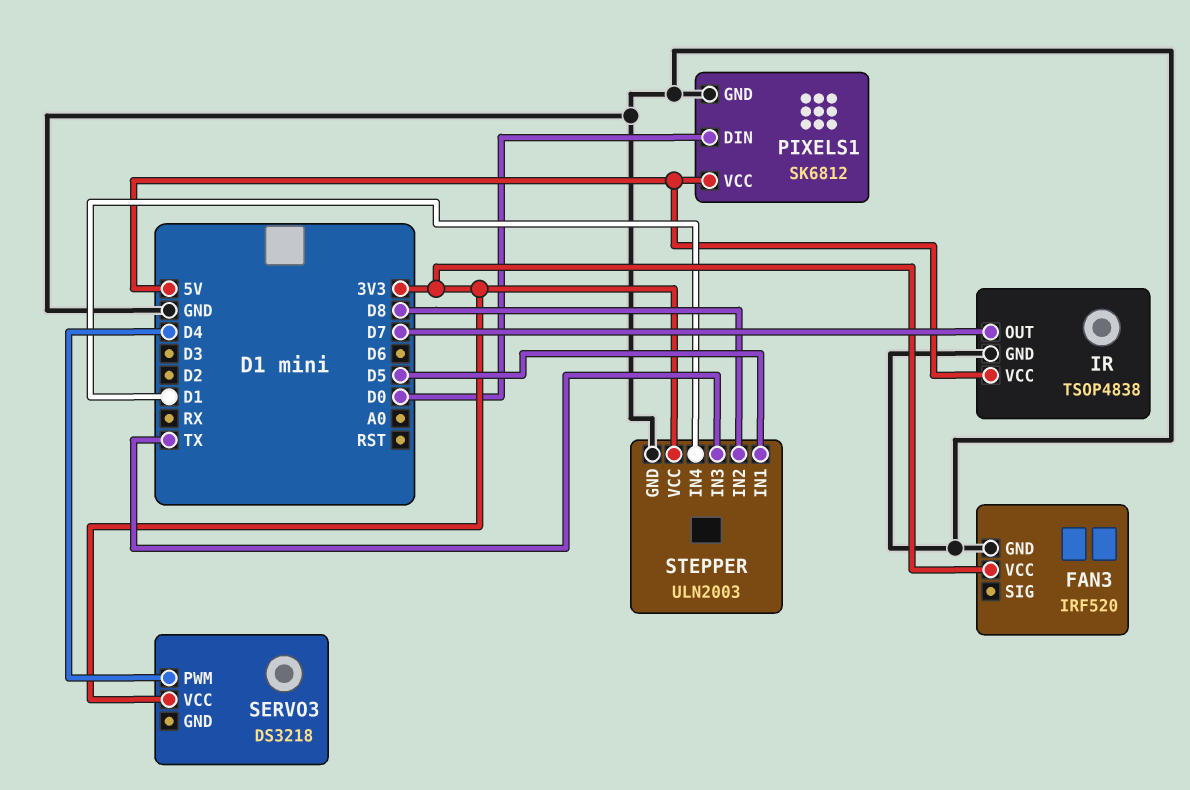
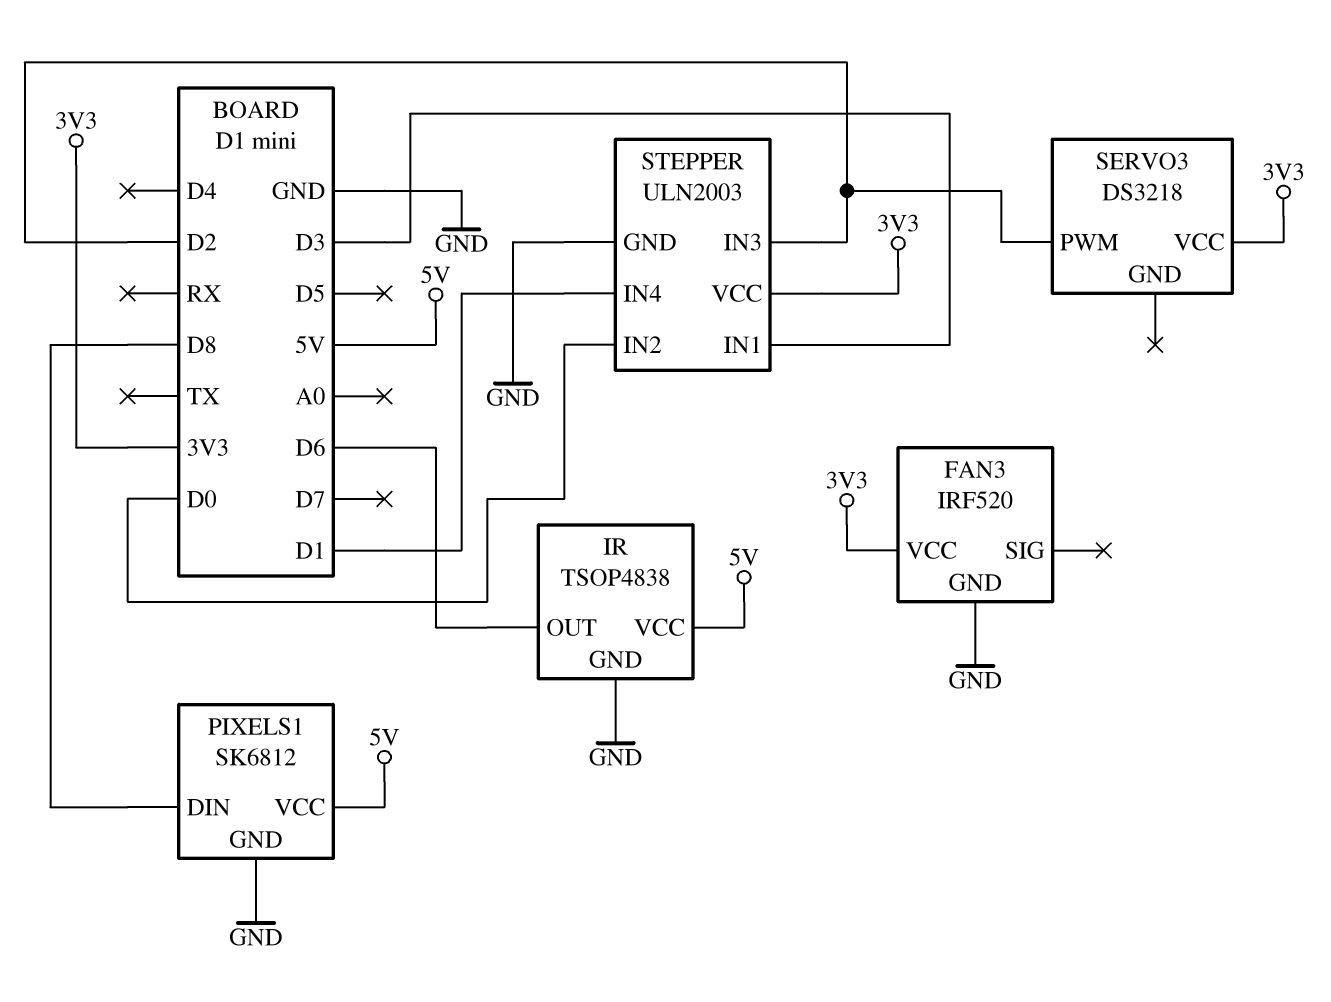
IR pin OUT: D7 -> D6
PIXELS1 pin DIN: D0 -> D8
SERVO3 pin PWM: D4 -> D2
STEPPER pin IN1: D5 -> D3
STEPPER pin IN2: D8 -> D0
STEPPER pin IN3: TX -> D2

